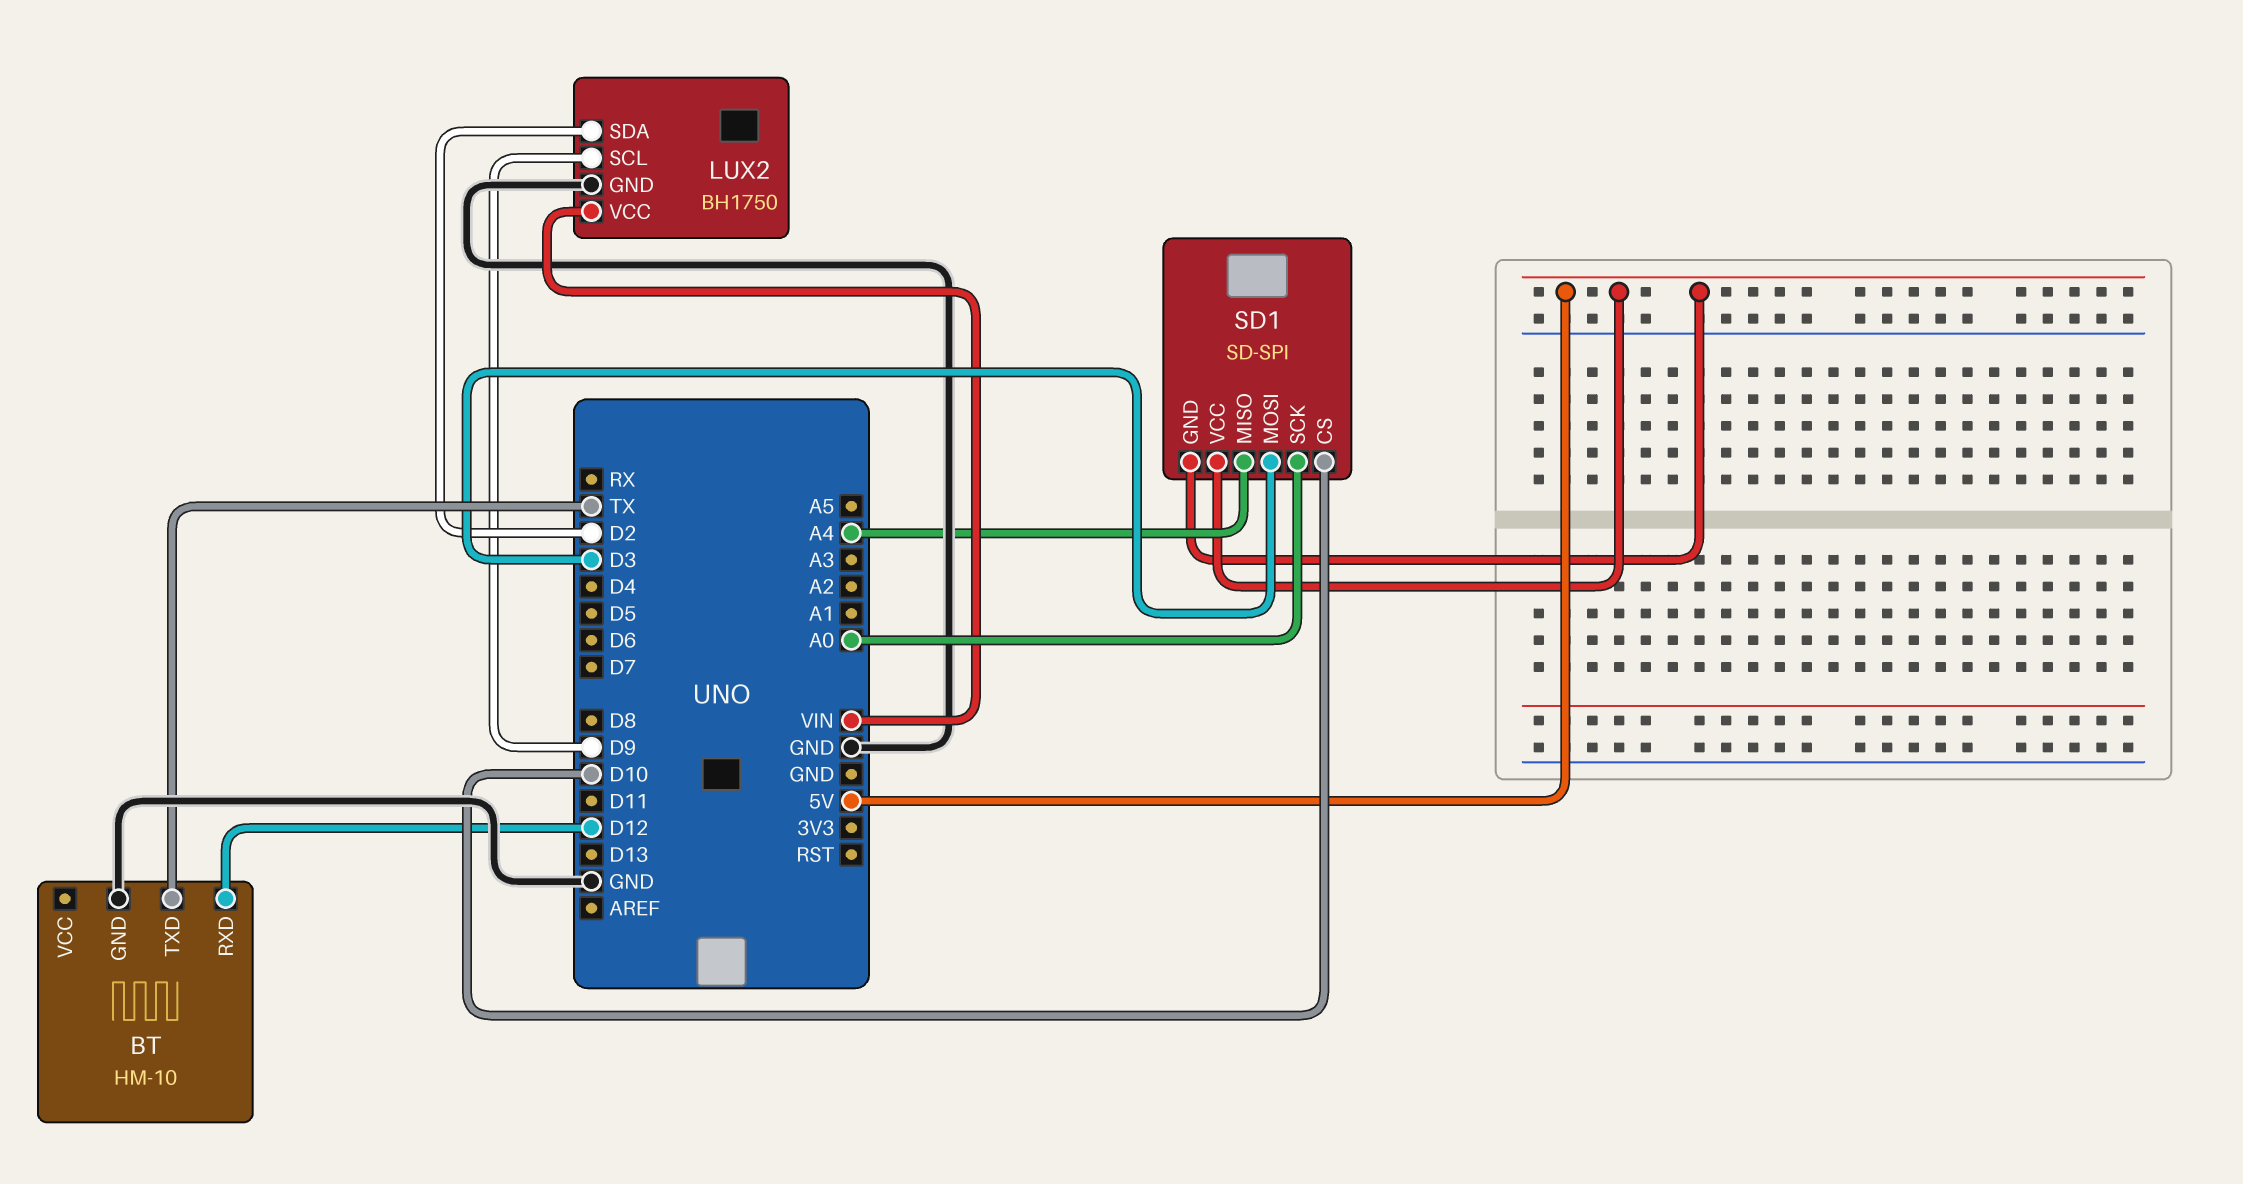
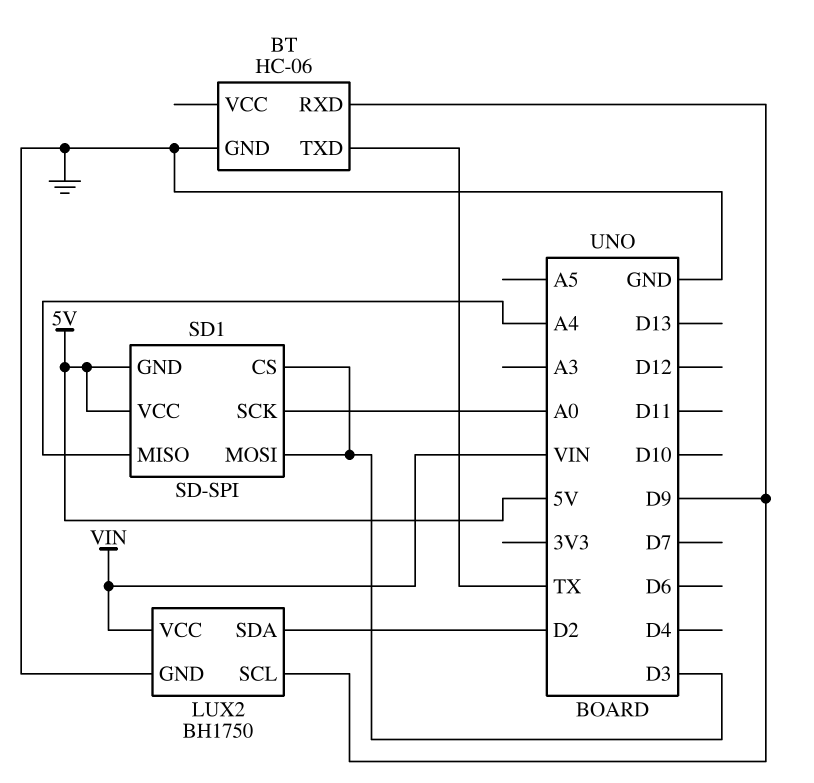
BT: HM-10 -> HC-06
BT pin RXD: D12 -> D9
SD1 pin CS: D10 -> D3

